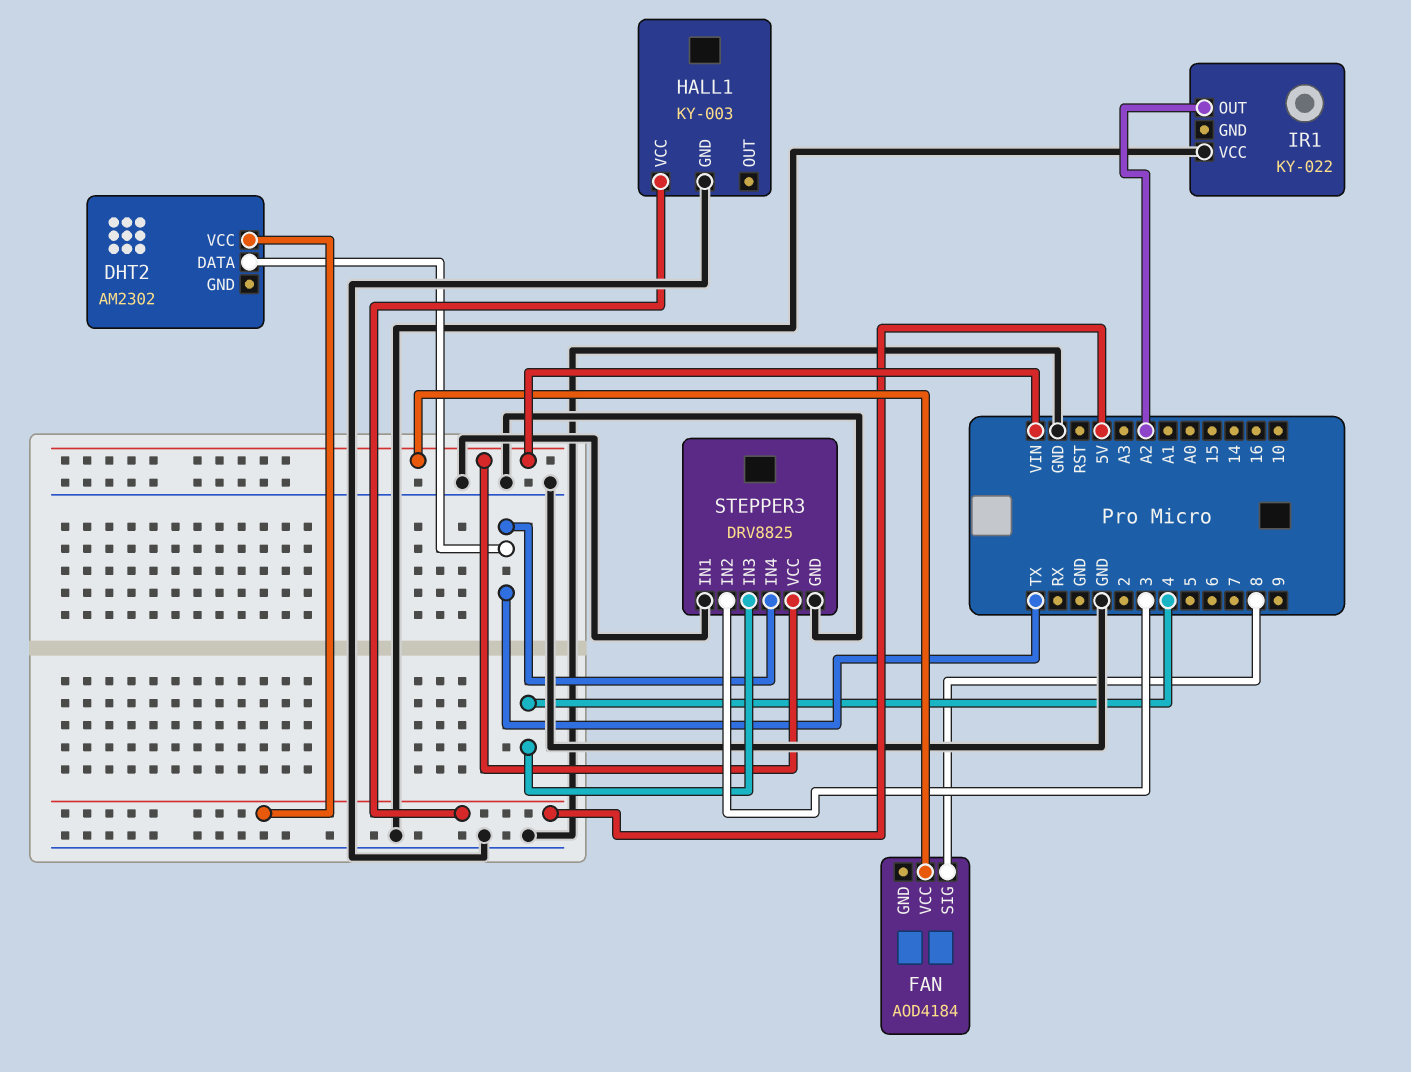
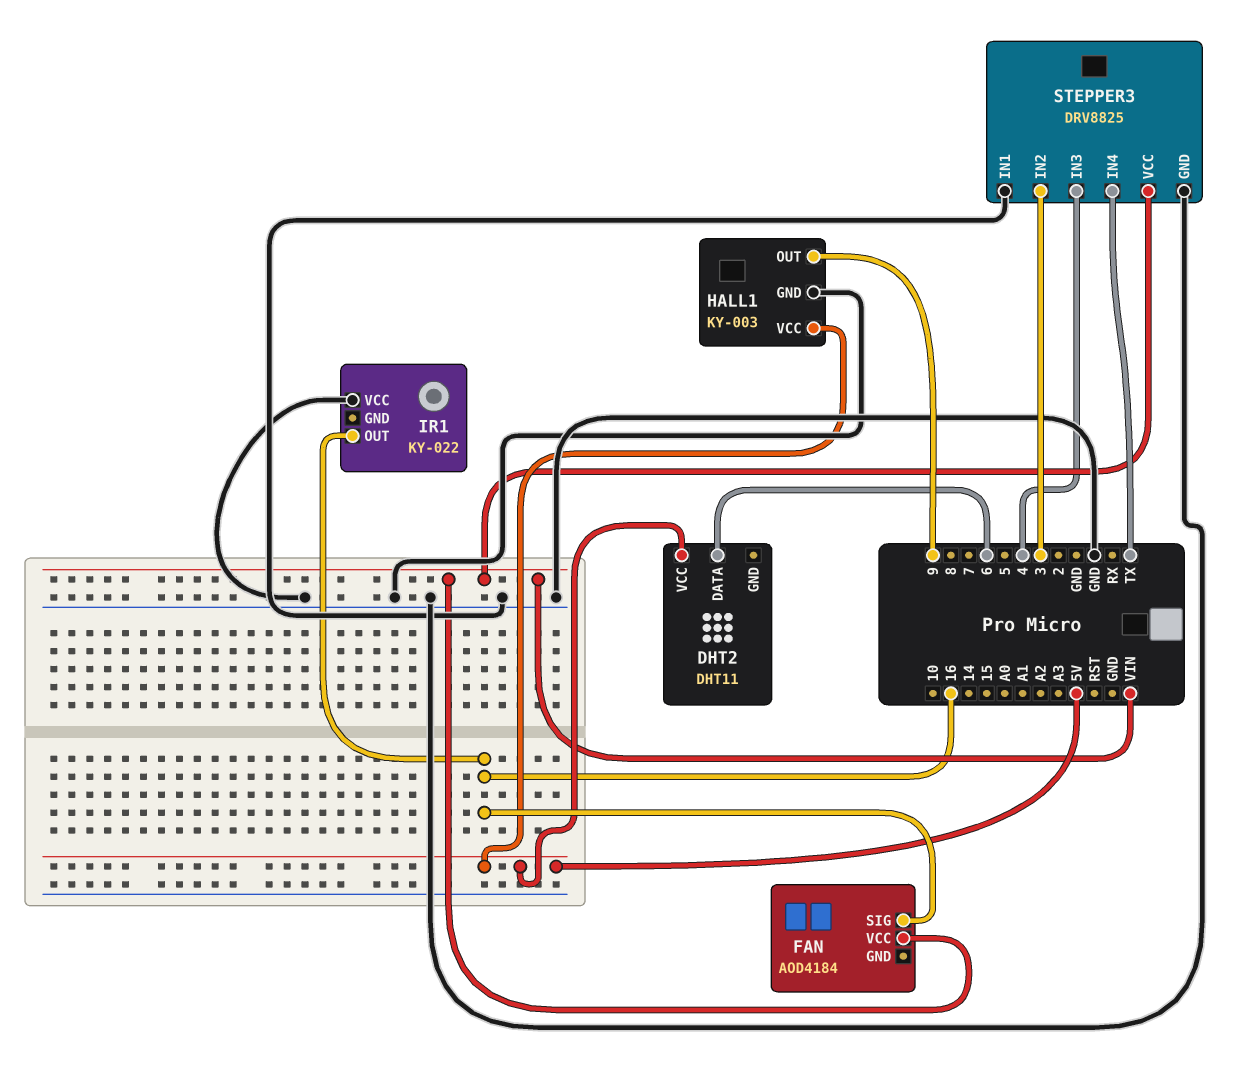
DHT2: AM2302 -> DHT11
DHT2 pin DATA: TX -> 6
FAN pin SIG: 8 -> 16
HALL1 pin OUT: none -> 9
IR1 pin OUT: A2 -> 16

